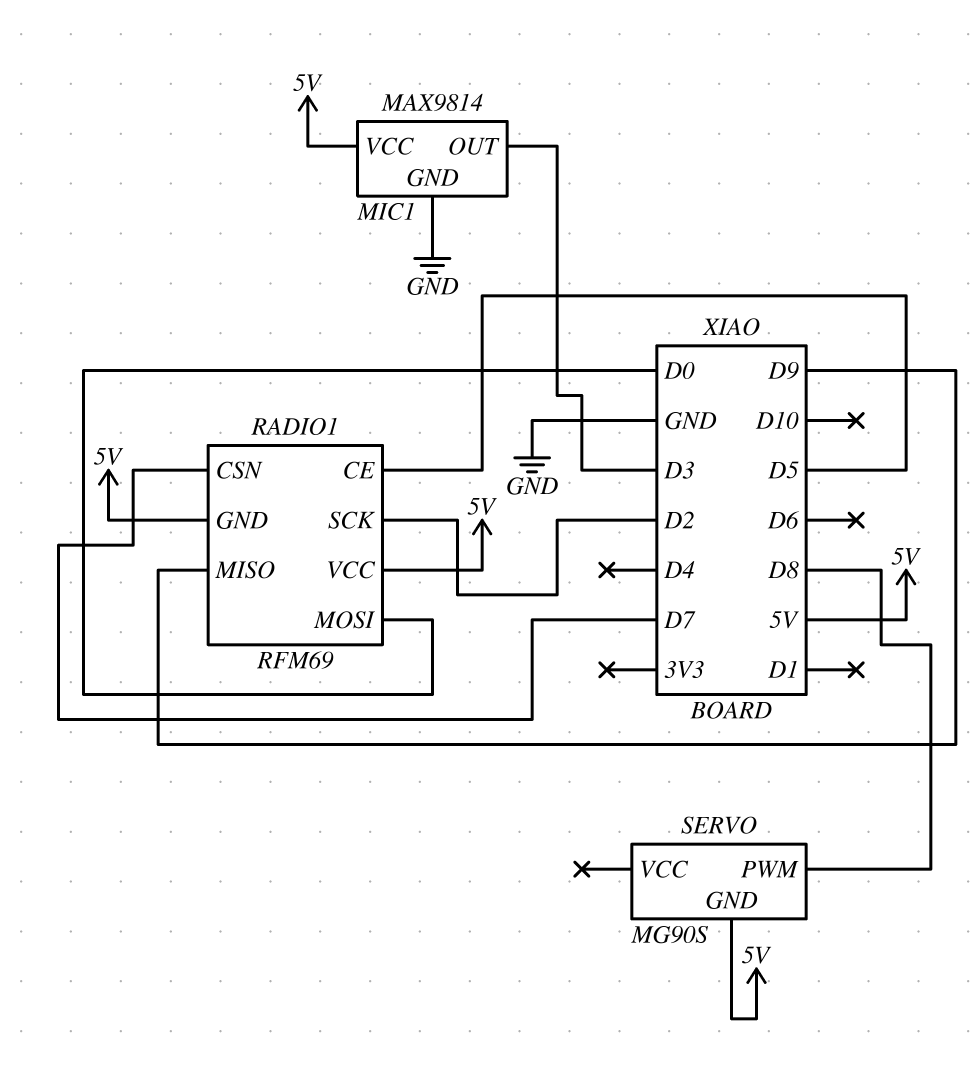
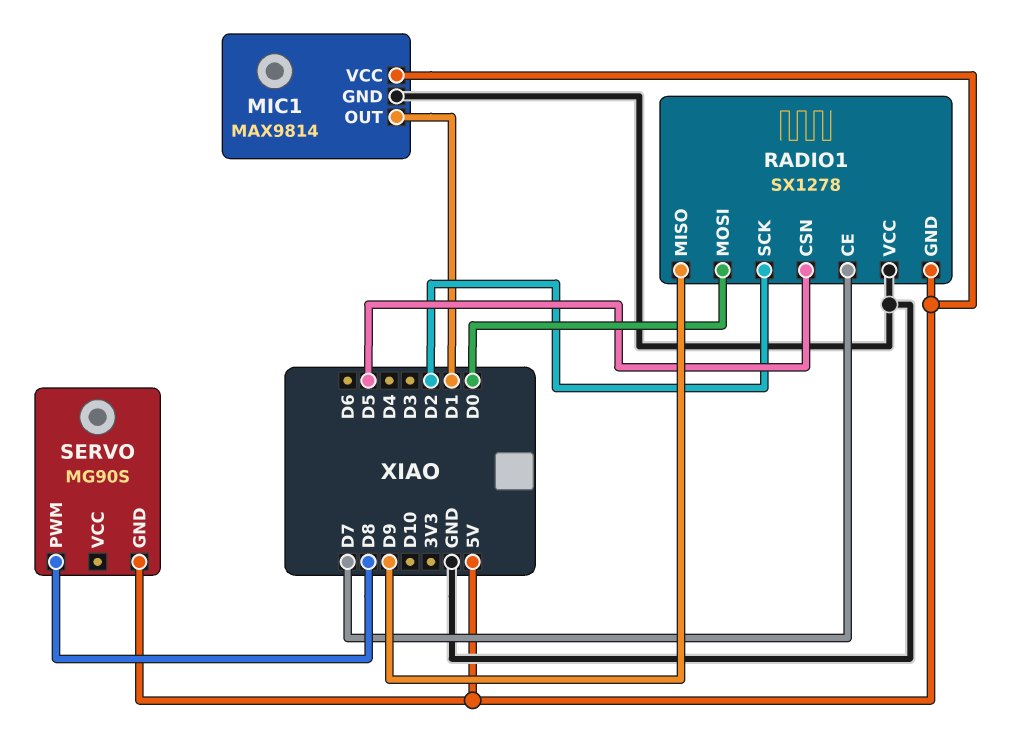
MIC1 pin OUT: D3 -> D1
RADIO1: RFM69 -> SX1278
RADIO1 pin CE: D5 -> D7
RADIO1 pin CSN: D7 -> D5
RADIO1 pin VCC: 5V -> GND

